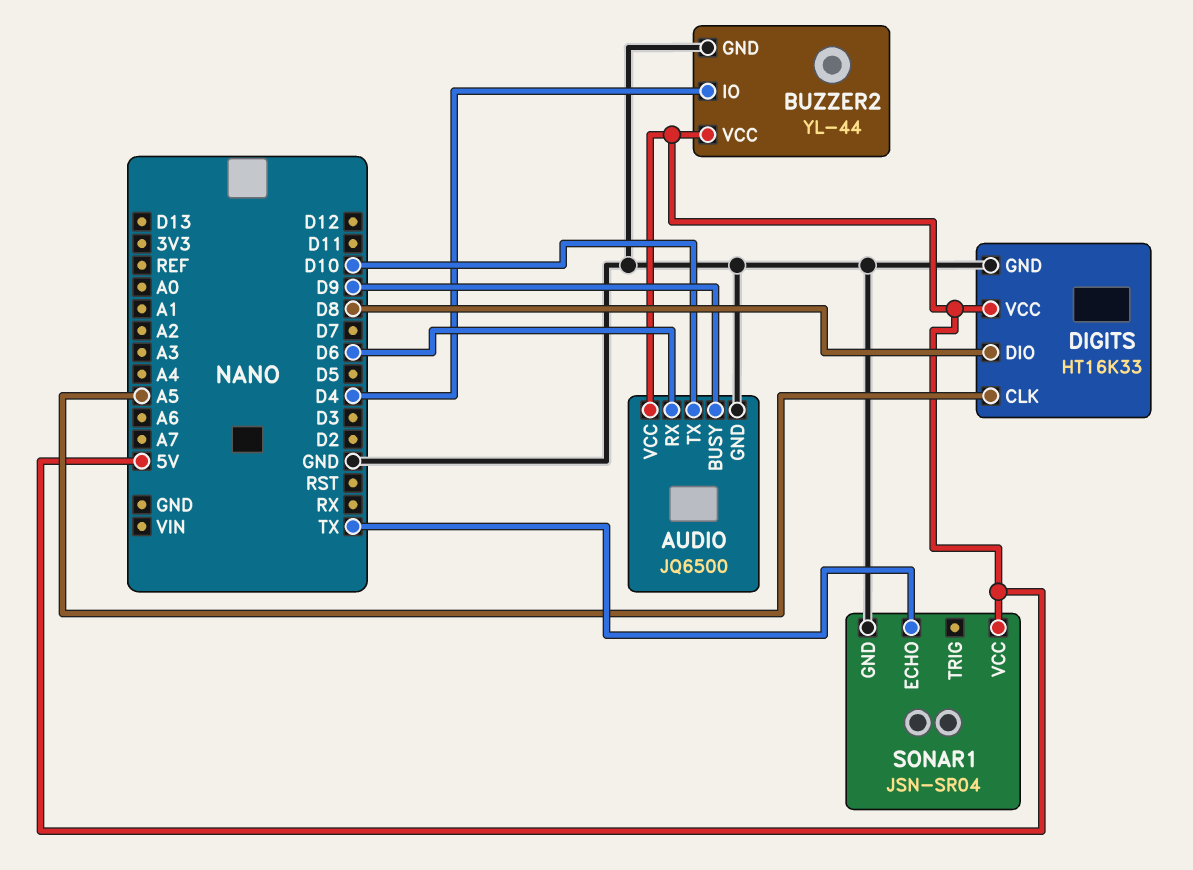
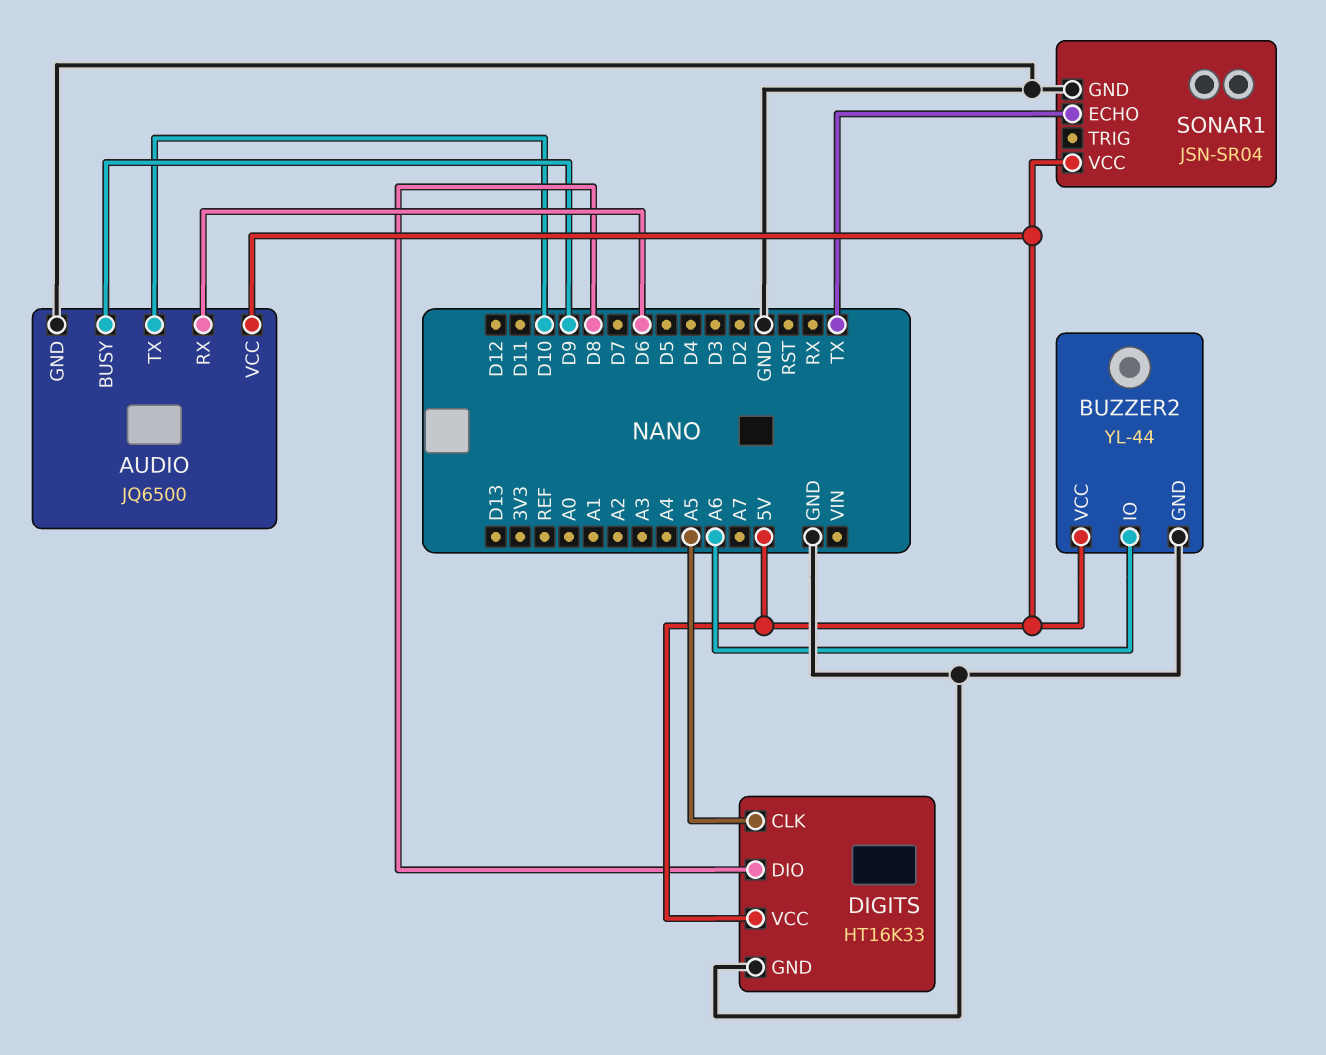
BUZZER2 pin IO: D4 -> A6

